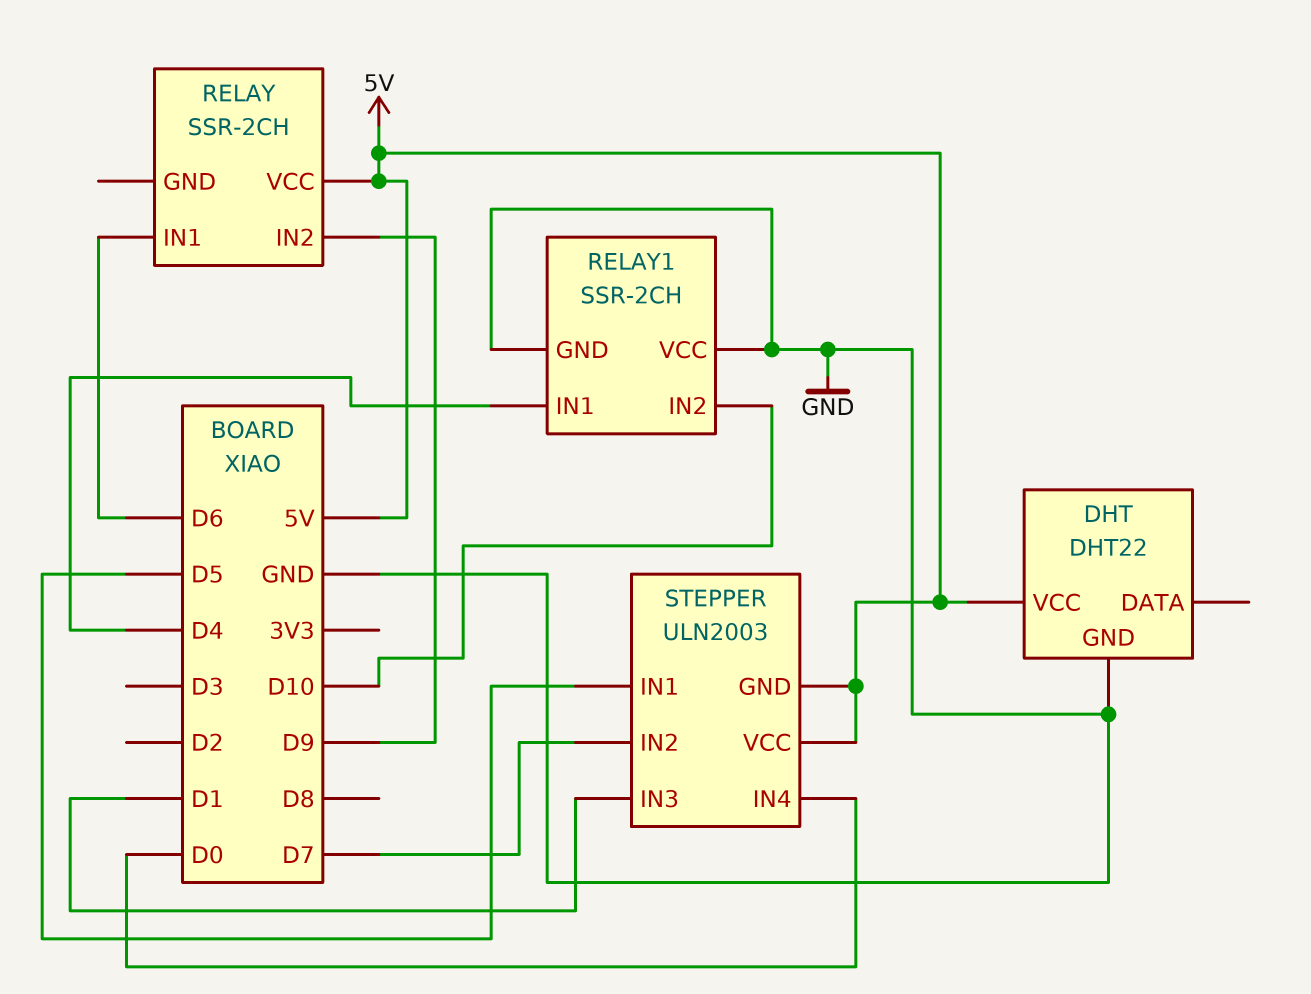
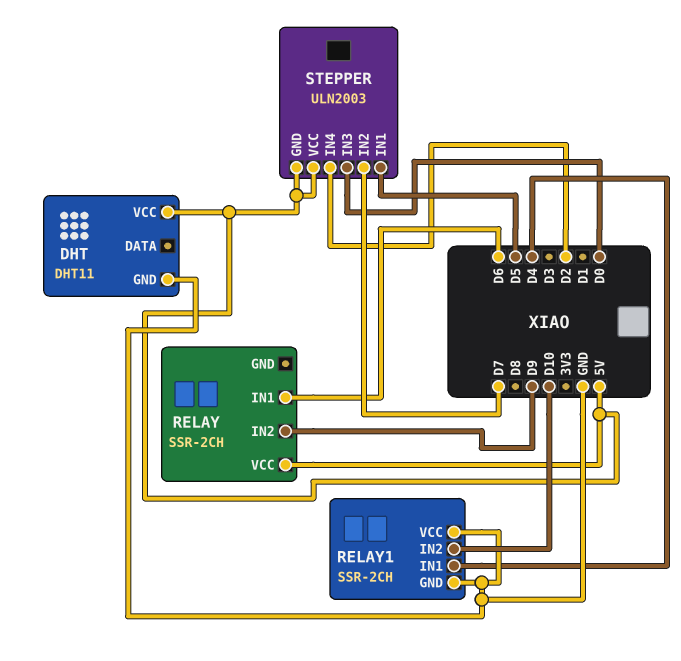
DHT: DHT22 -> DHT11
STEPPER pin IN3: D1 -> D0
STEPPER pin IN4: D0 -> D2

